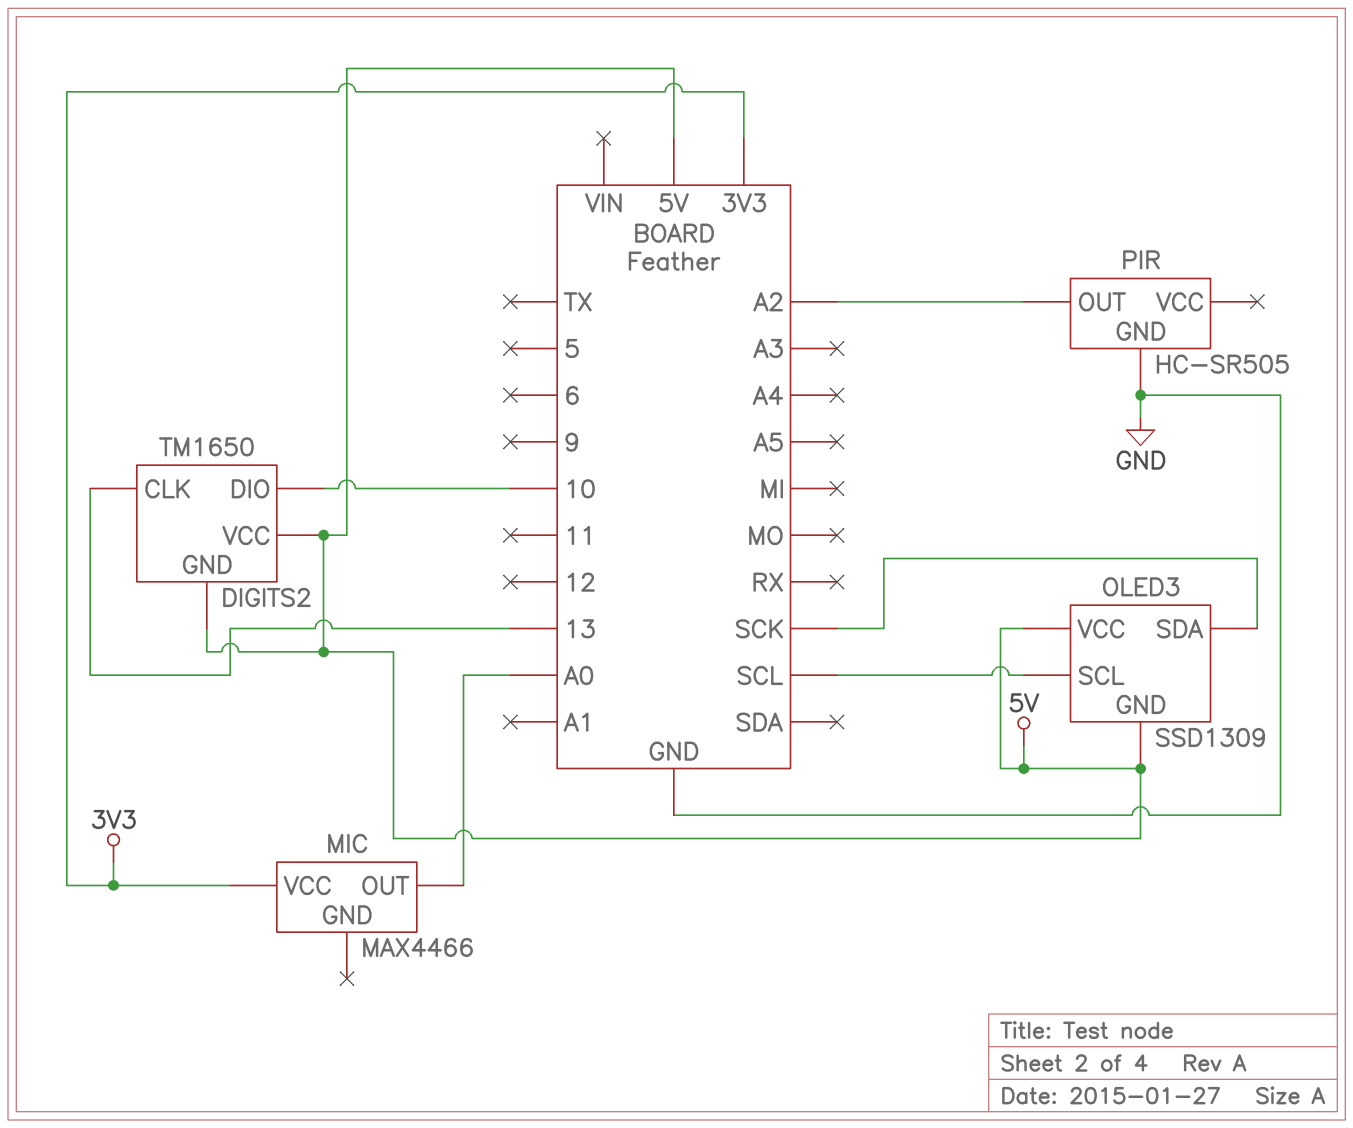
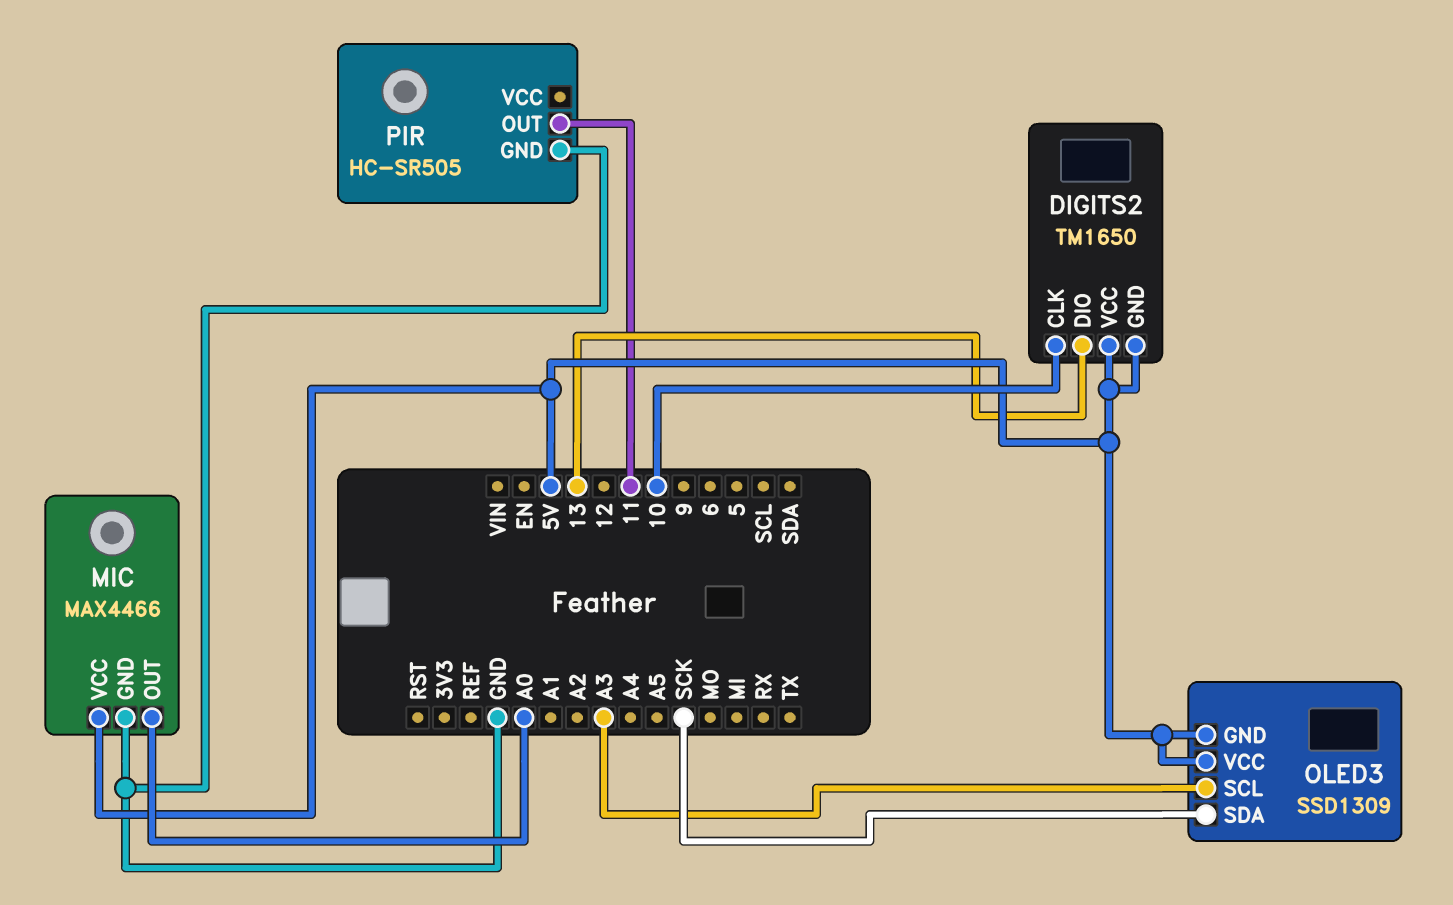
DIGITS2 pin CLK: 13 -> 10
DIGITS2 pin DIO: 10 -> 13
MIC pin GND: none -> GND
MIC pin VCC: 3V3 -> 5V
OLED3 pin SCL: SCL -> A3
PIR pin OUT: A2 -> 11

